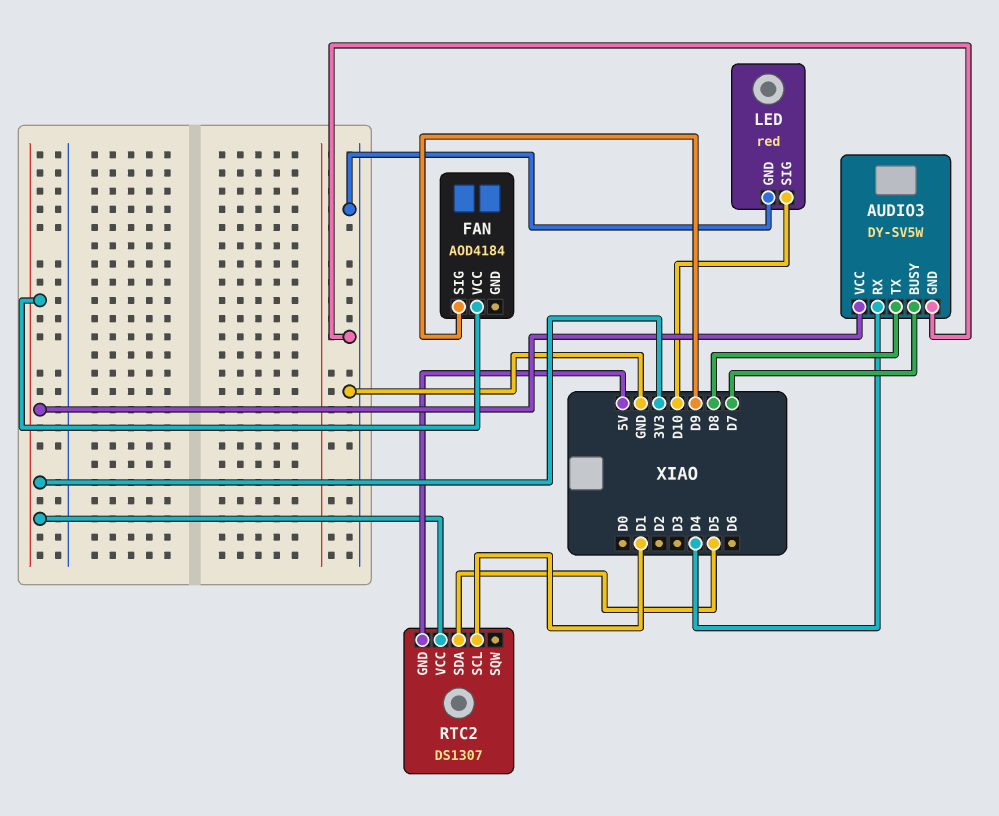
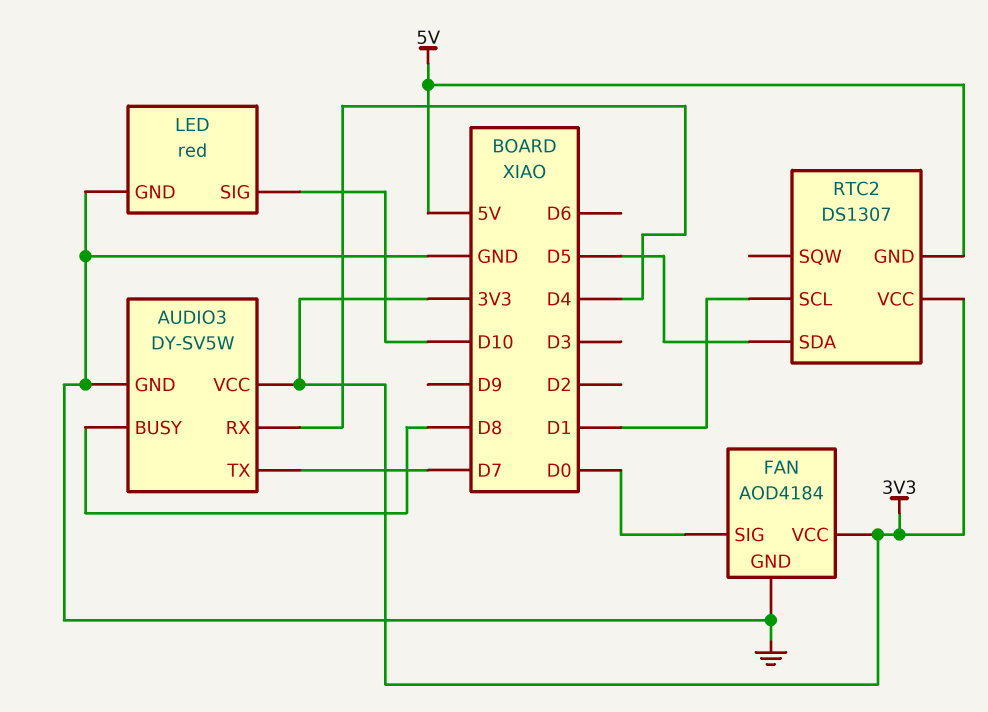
AUDIO3 pin BUSY: D7 -> D8
AUDIO3 pin TX: D8 -> D7
FAN pin GND: none -> GND
FAN pin SIG: D9 -> D0

